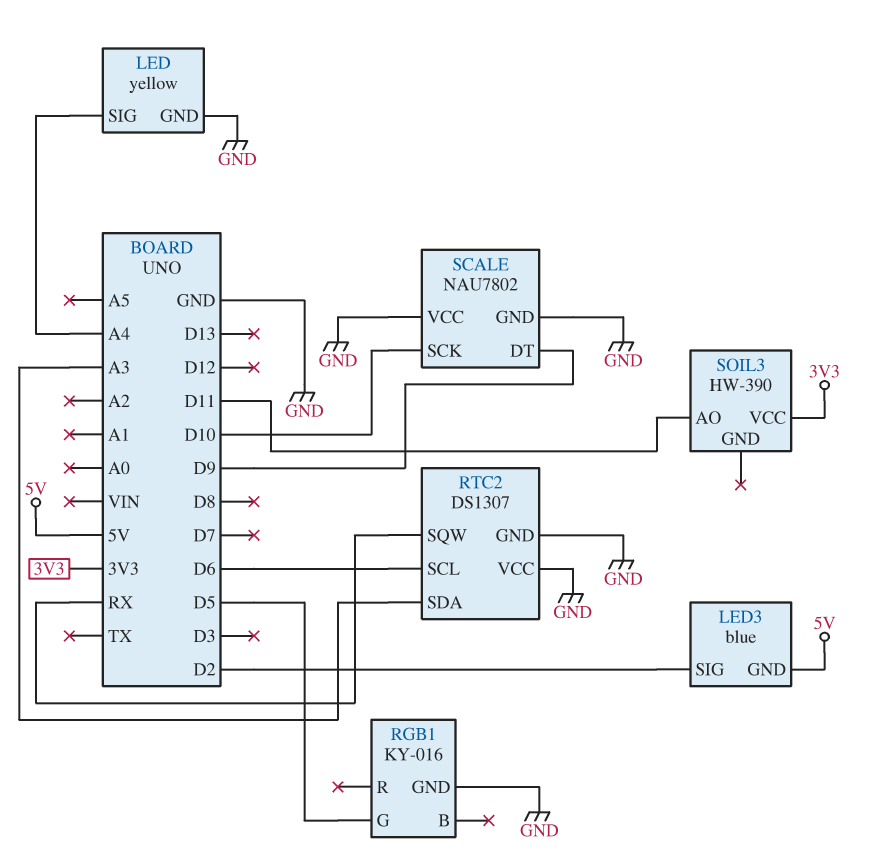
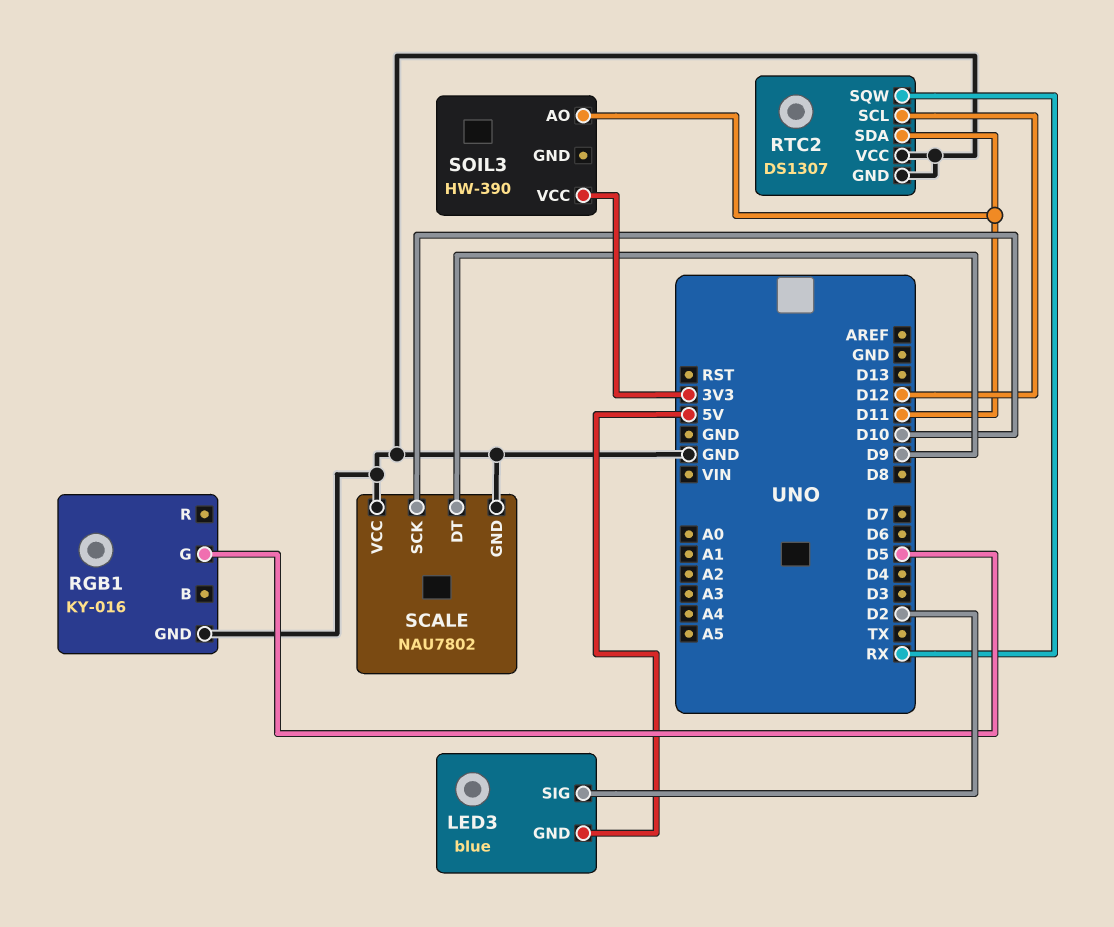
LED: yellow -> none
LED pin GND: GND -> none
LED pin SIG: A4 -> none
RTC2 pin SCL: D6 -> D12
RTC2 pin SDA: A3 -> D11

